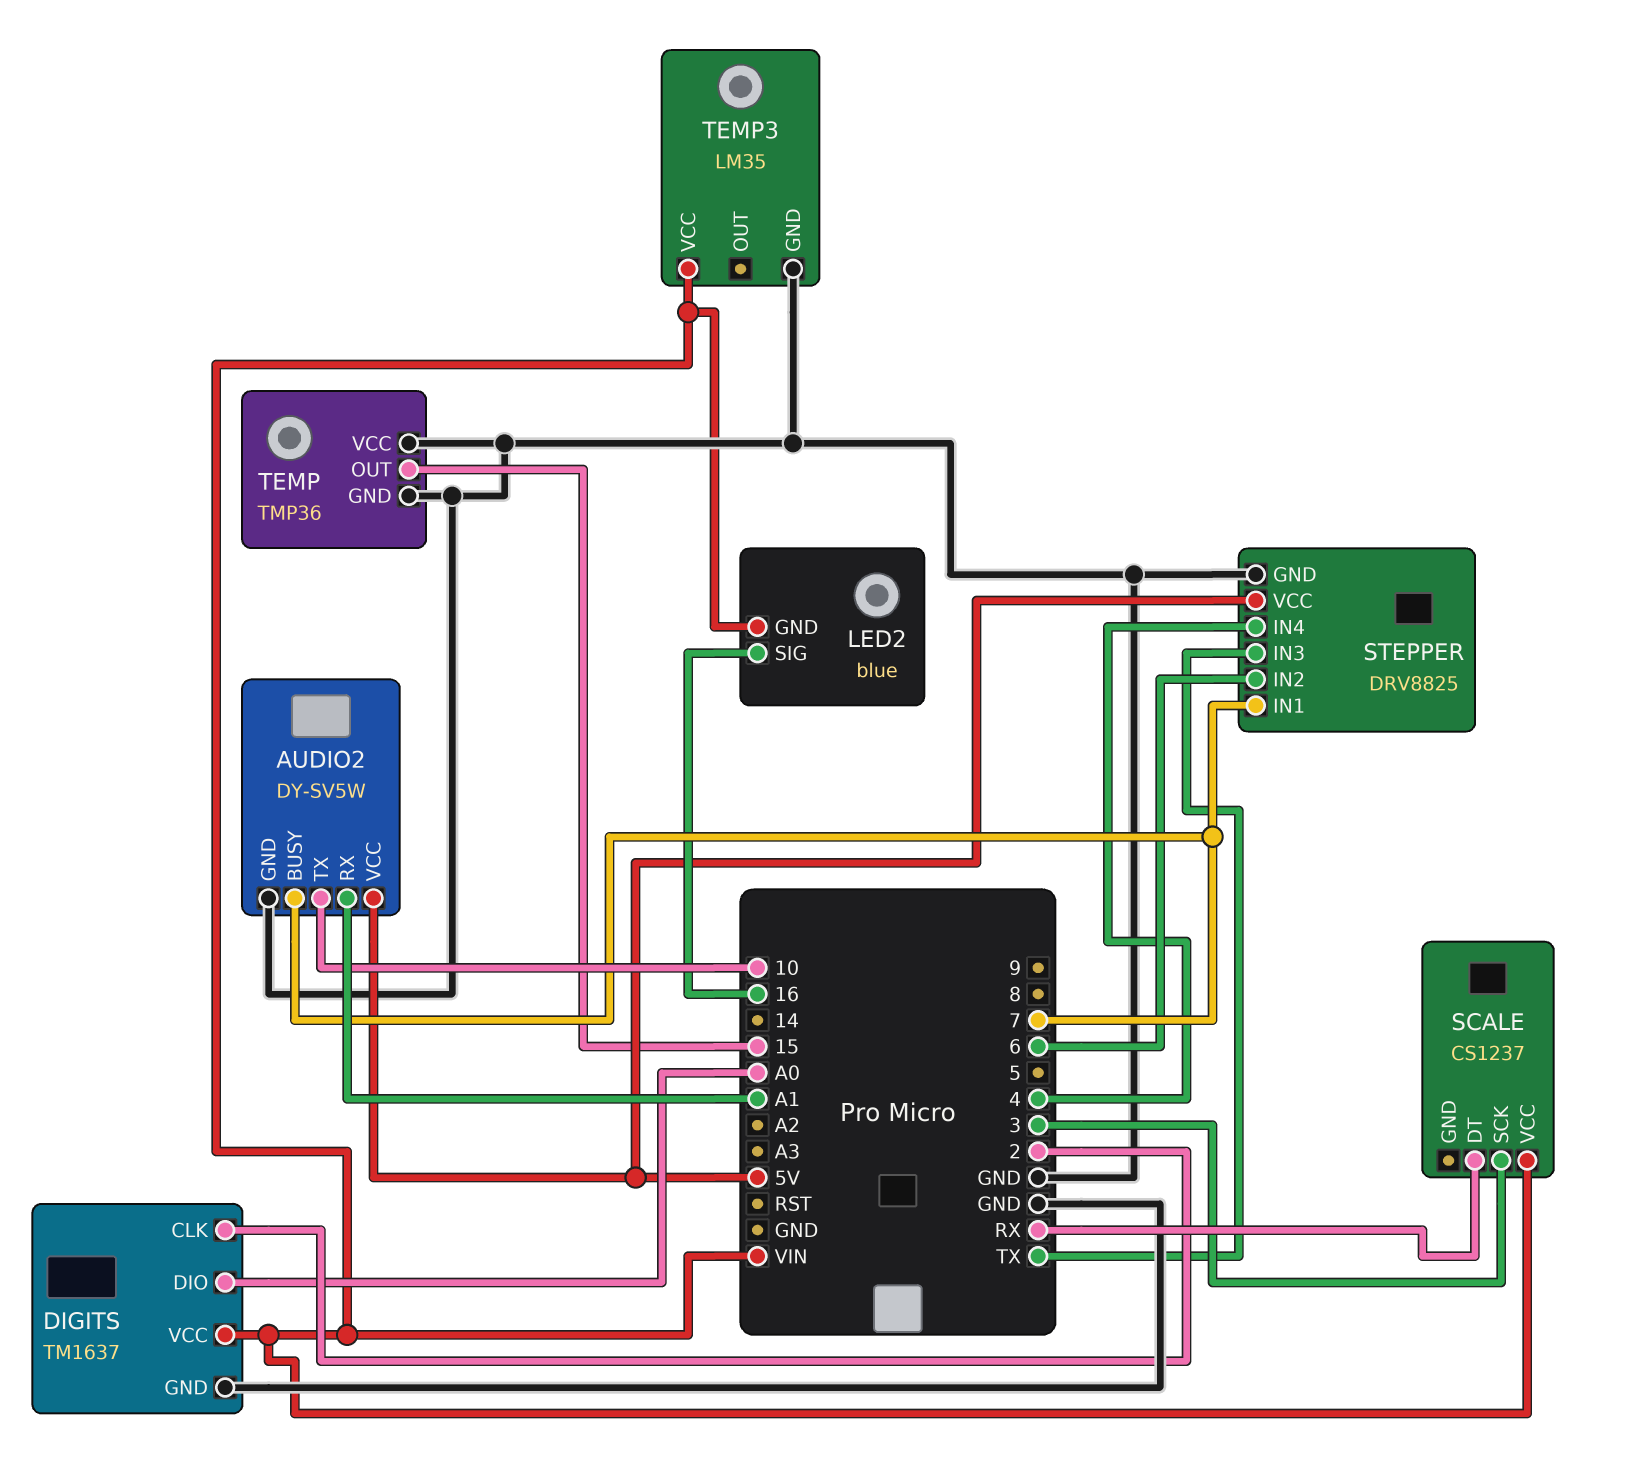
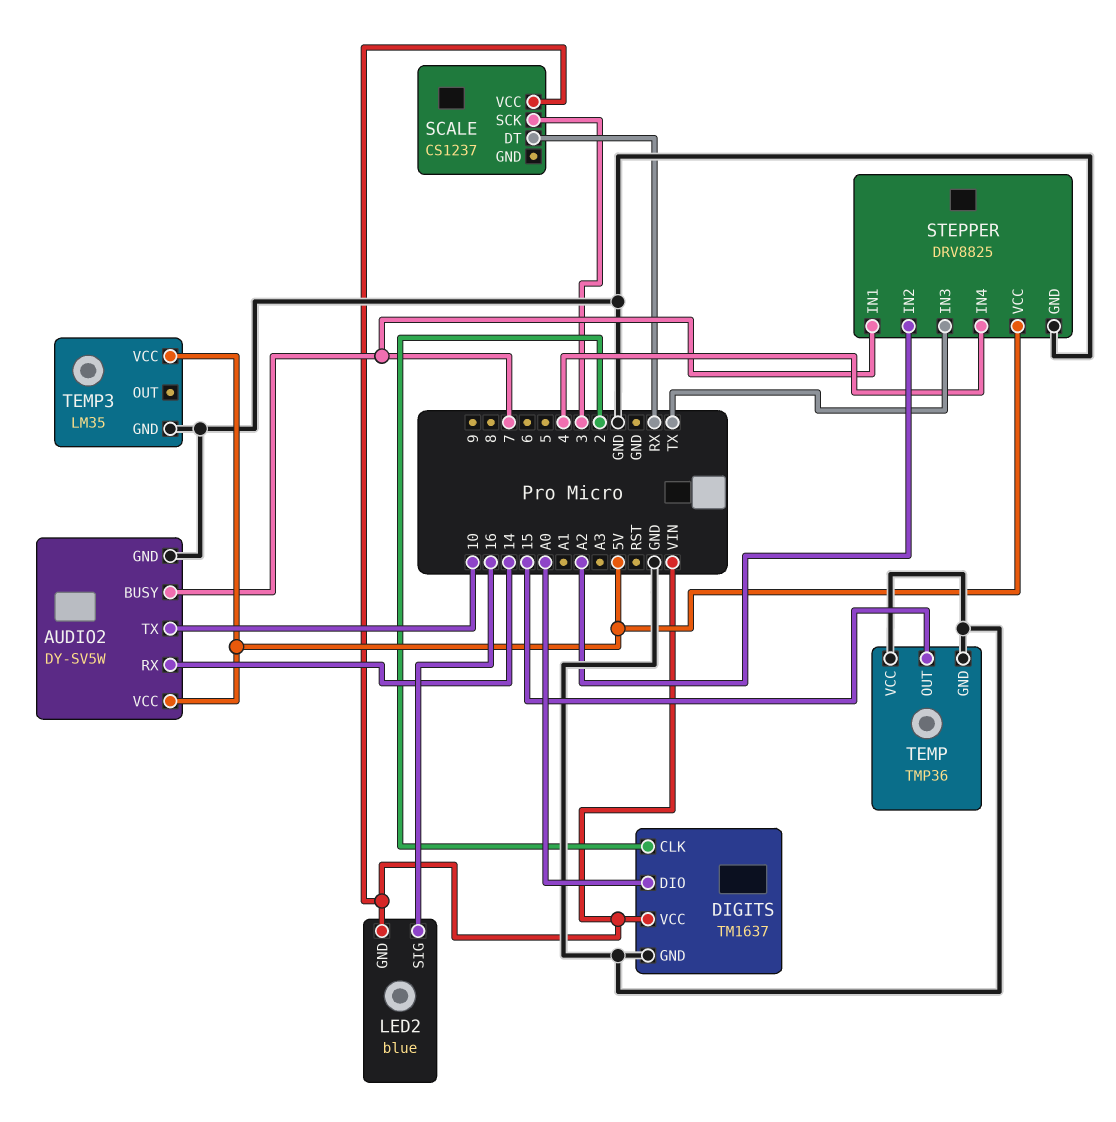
AUDIO2 pin RX: A1 -> 14
STEPPER pin IN2: 6 -> A2
TEMP3 pin VCC: VIN -> 5V

